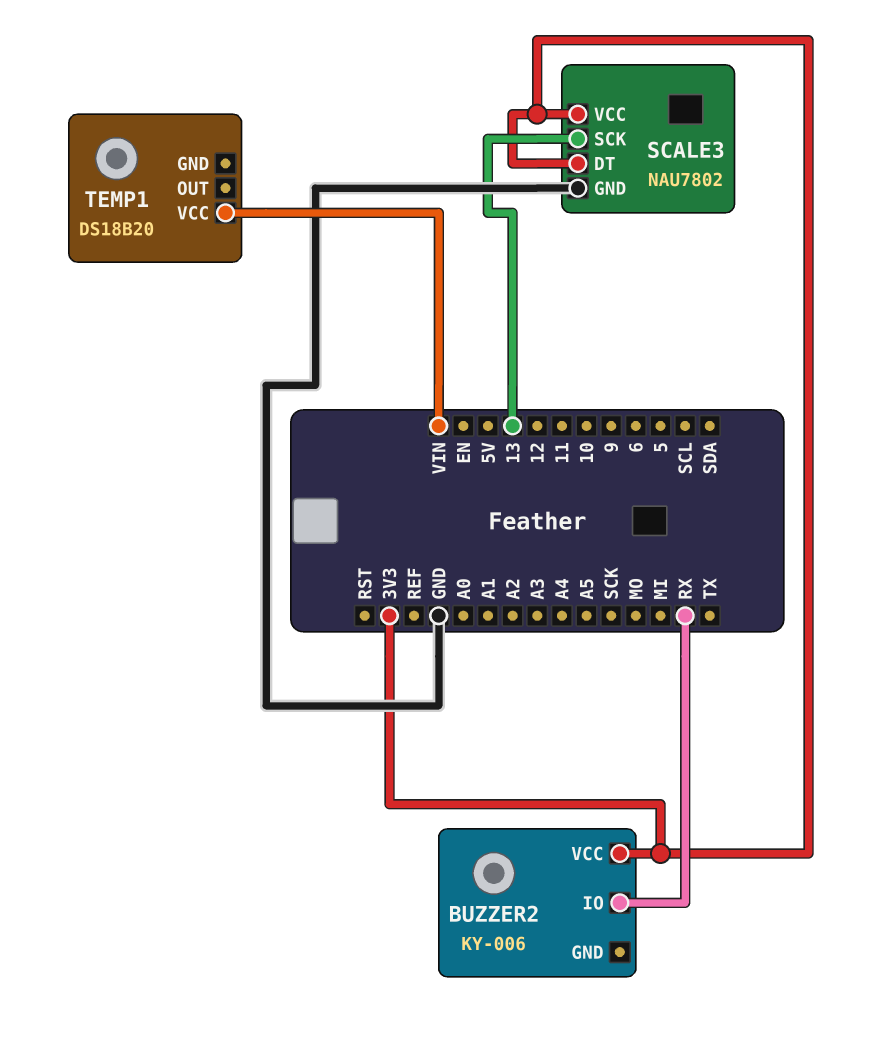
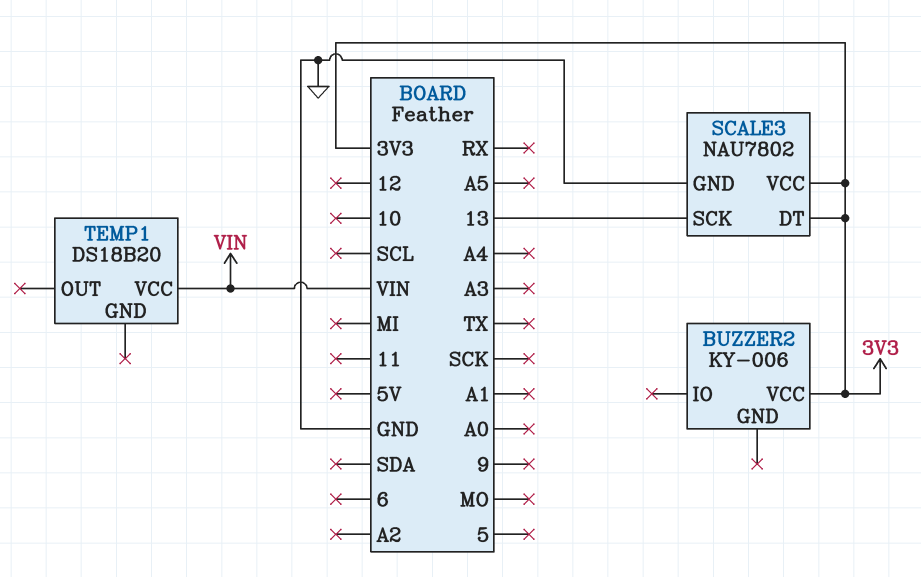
BUZZER2 pin IO: RX -> none

